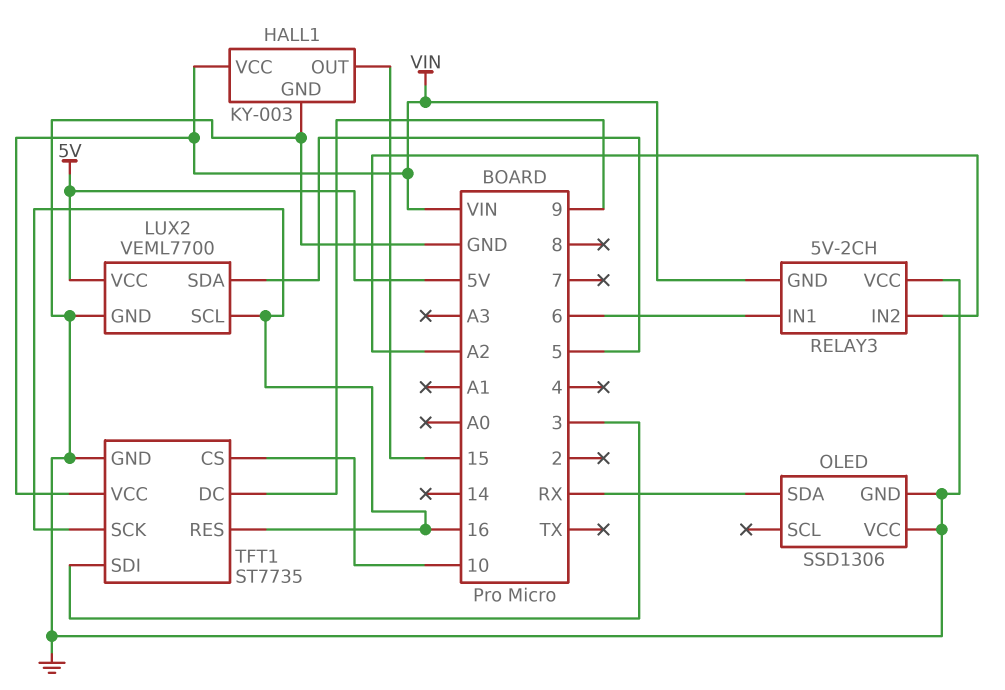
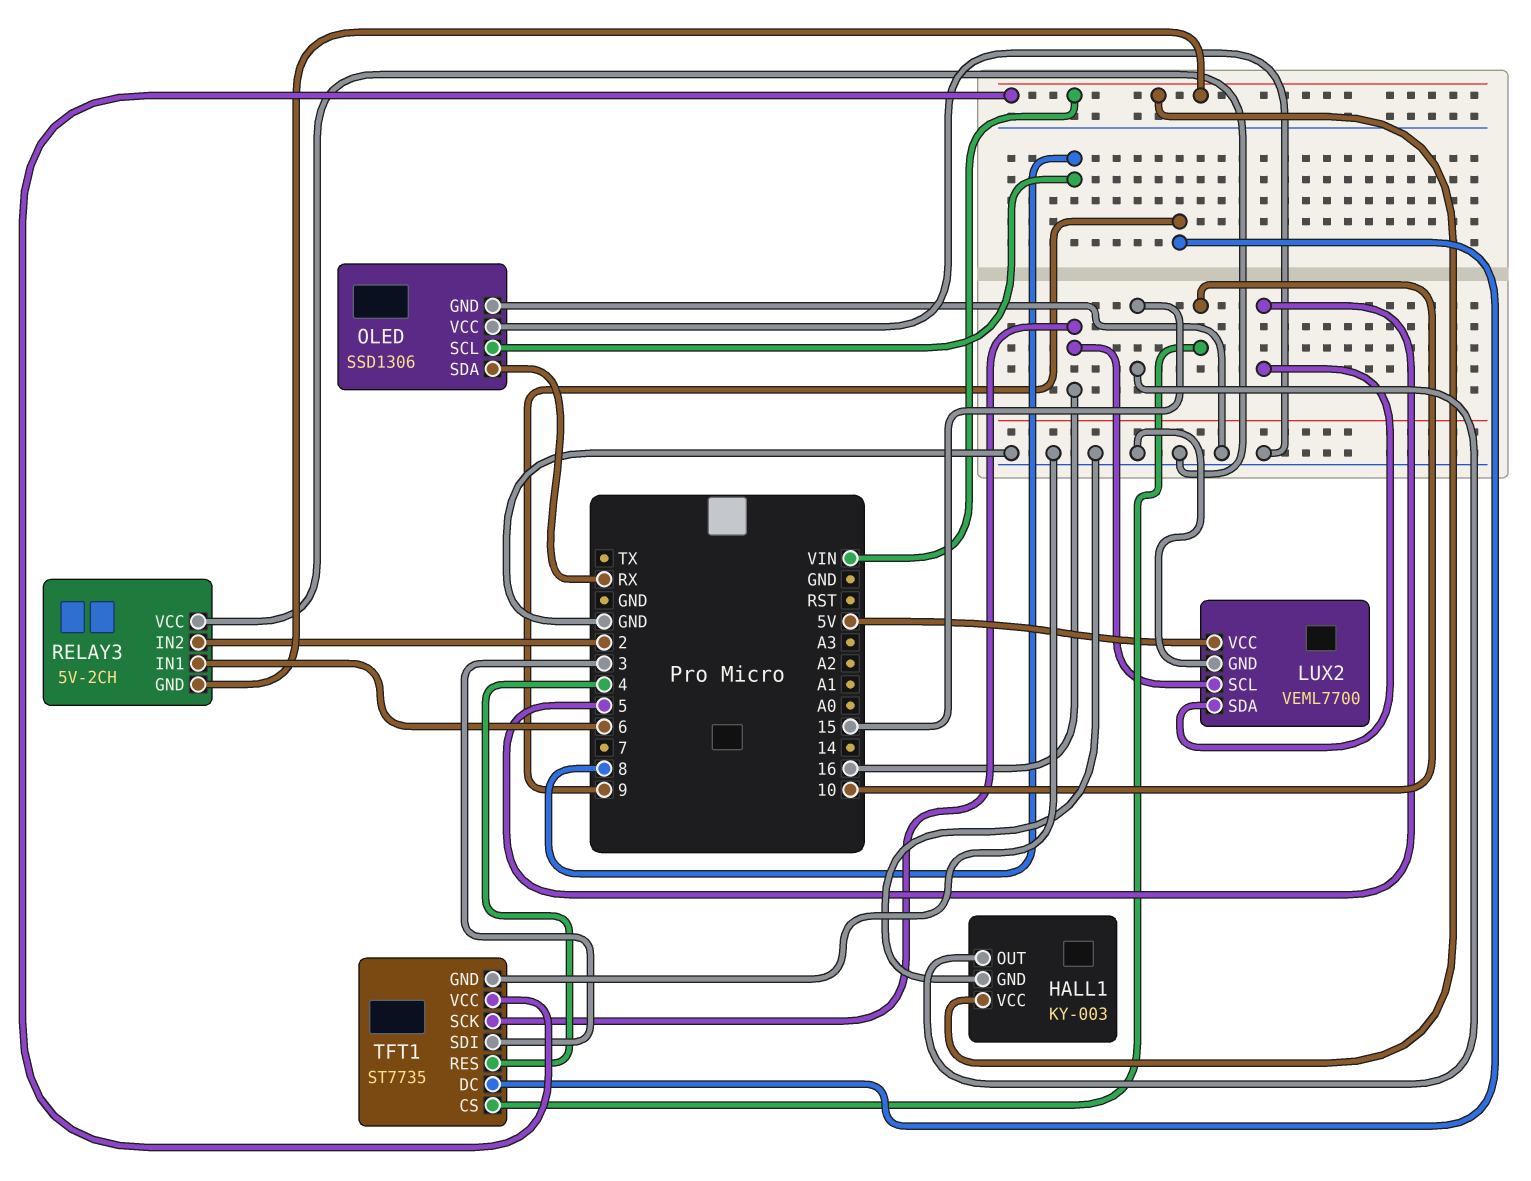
OLED pin SCL: none -> 8
RELAY3 pin IN2: A2 -> 2
TFT1 pin RES: 16 -> 4

